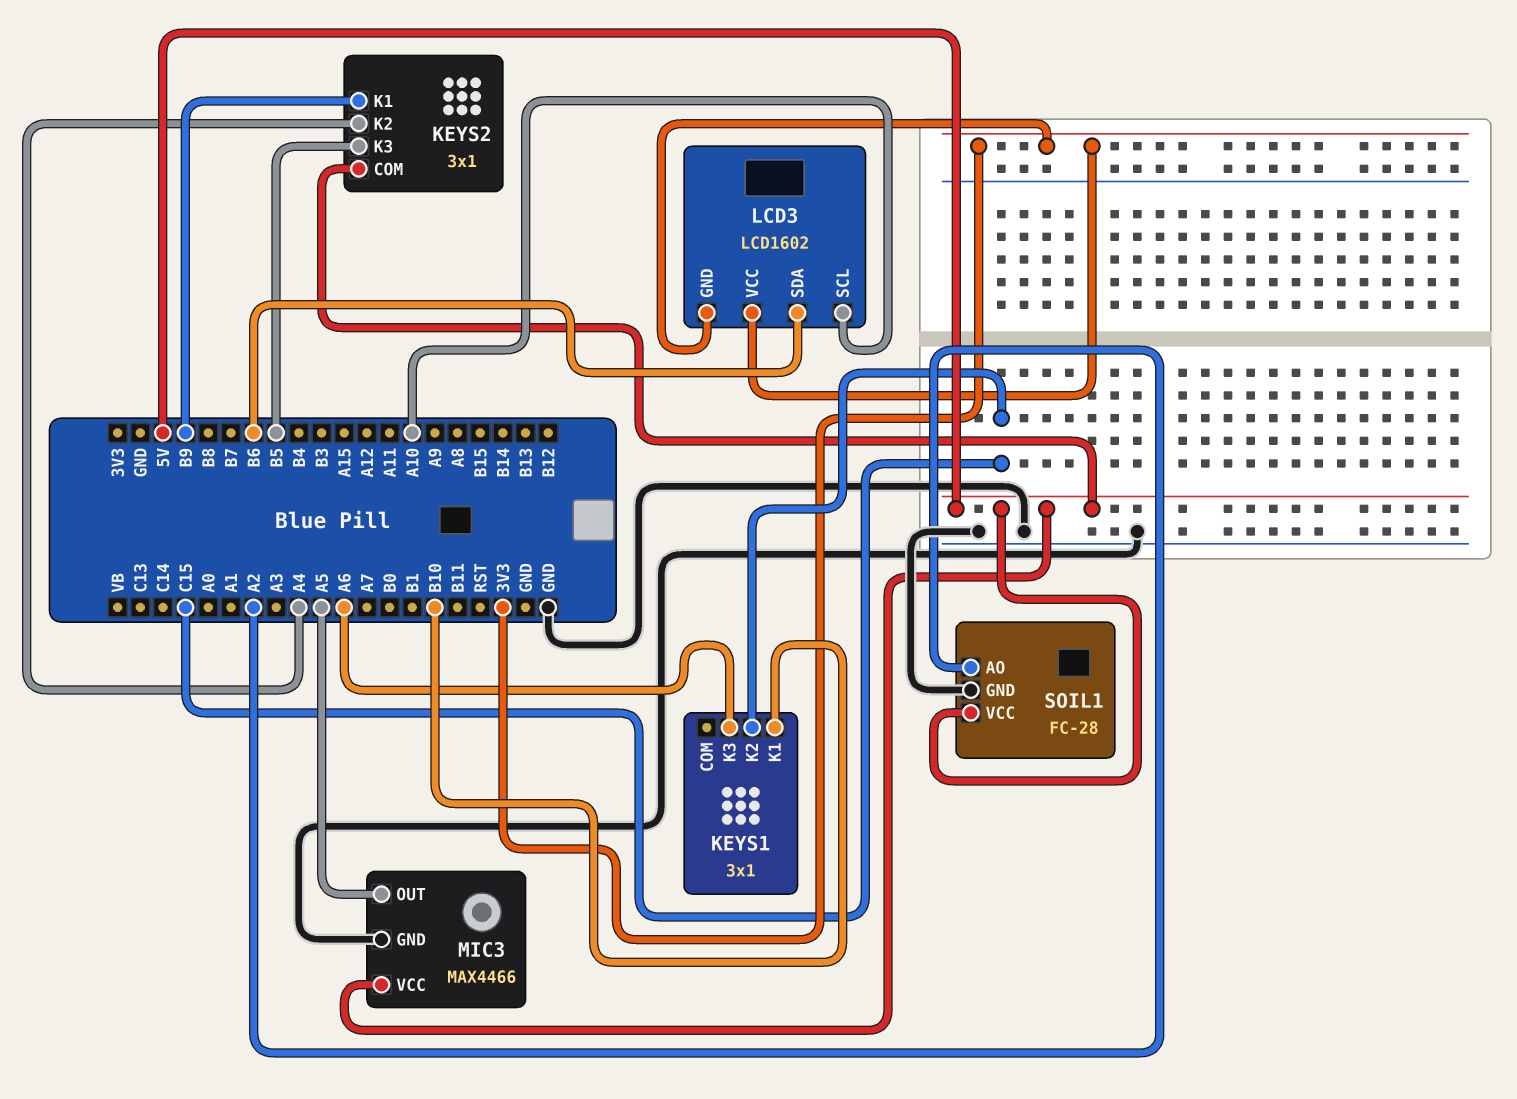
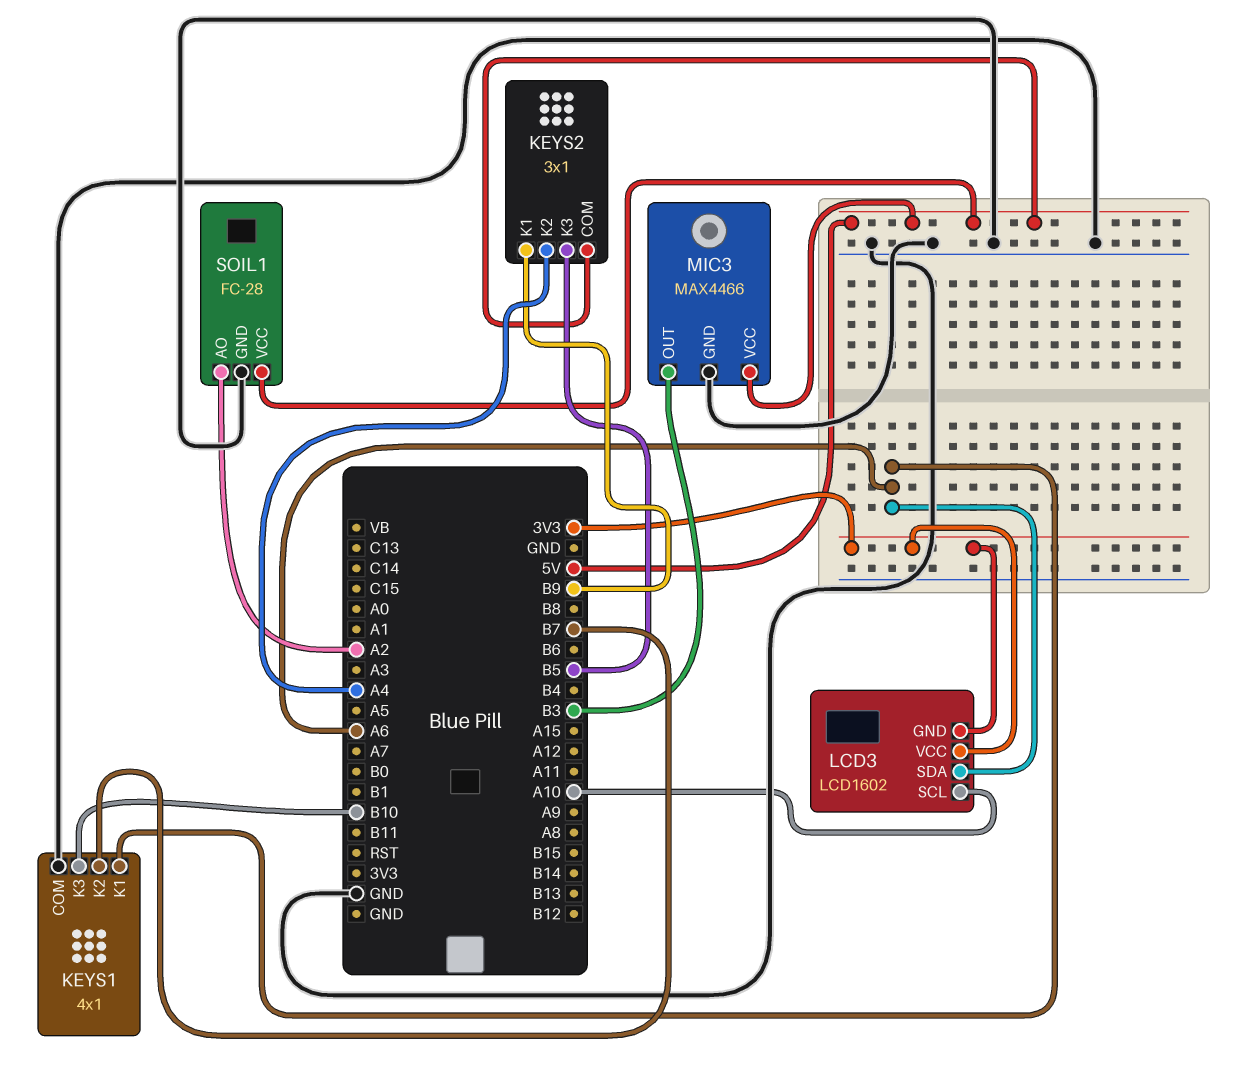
KEYS1: 3x1 -> 4x1
KEYS1 pin COM: none -> GND
KEYS1 pin K1: B10 -> A6
KEYS1 pin K2: C15 -> B7
KEYS1 pin K3: A6 -> B10
LCD3 pin SDA: B6 -> A6
MIC3 pin OUT: A5 -> B3

